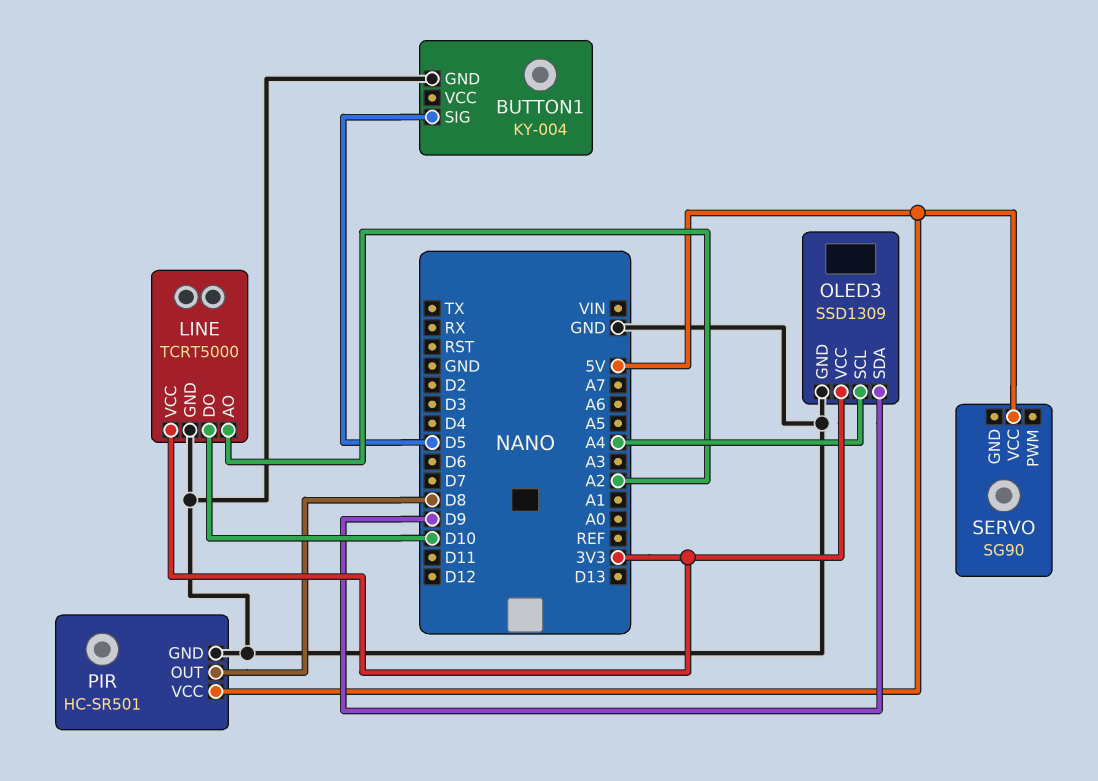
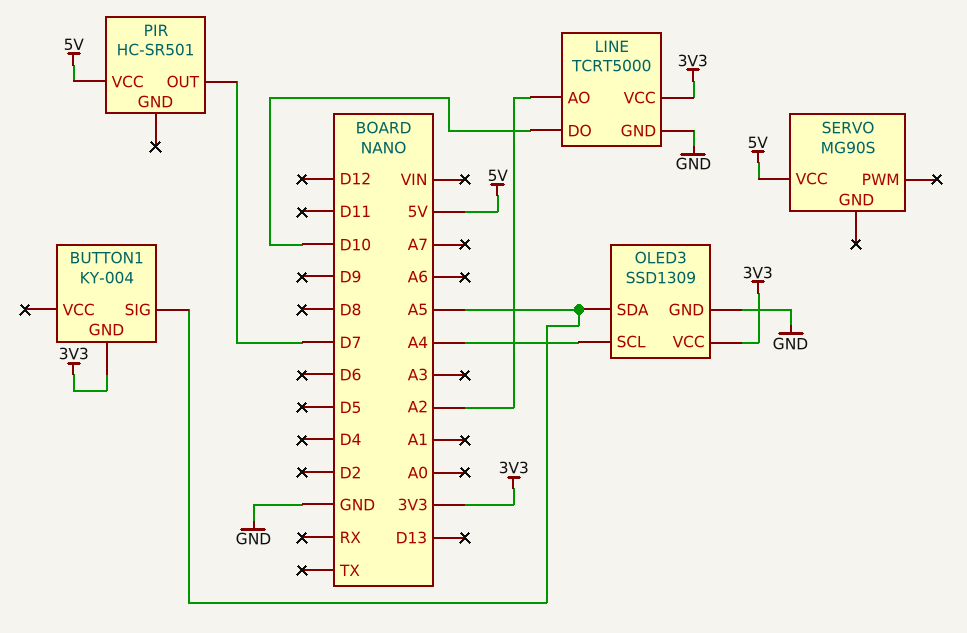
BUTTON1 pin GND: GND -> 3V3
BUTTON1 pin SIG: D5 -> A5
OLED3 pin SDA: D9 -> A5
PIR pin GND: GND -> none
PIR pin OUT: D8 -> D7
SERVO: SG90 -> MG90S

